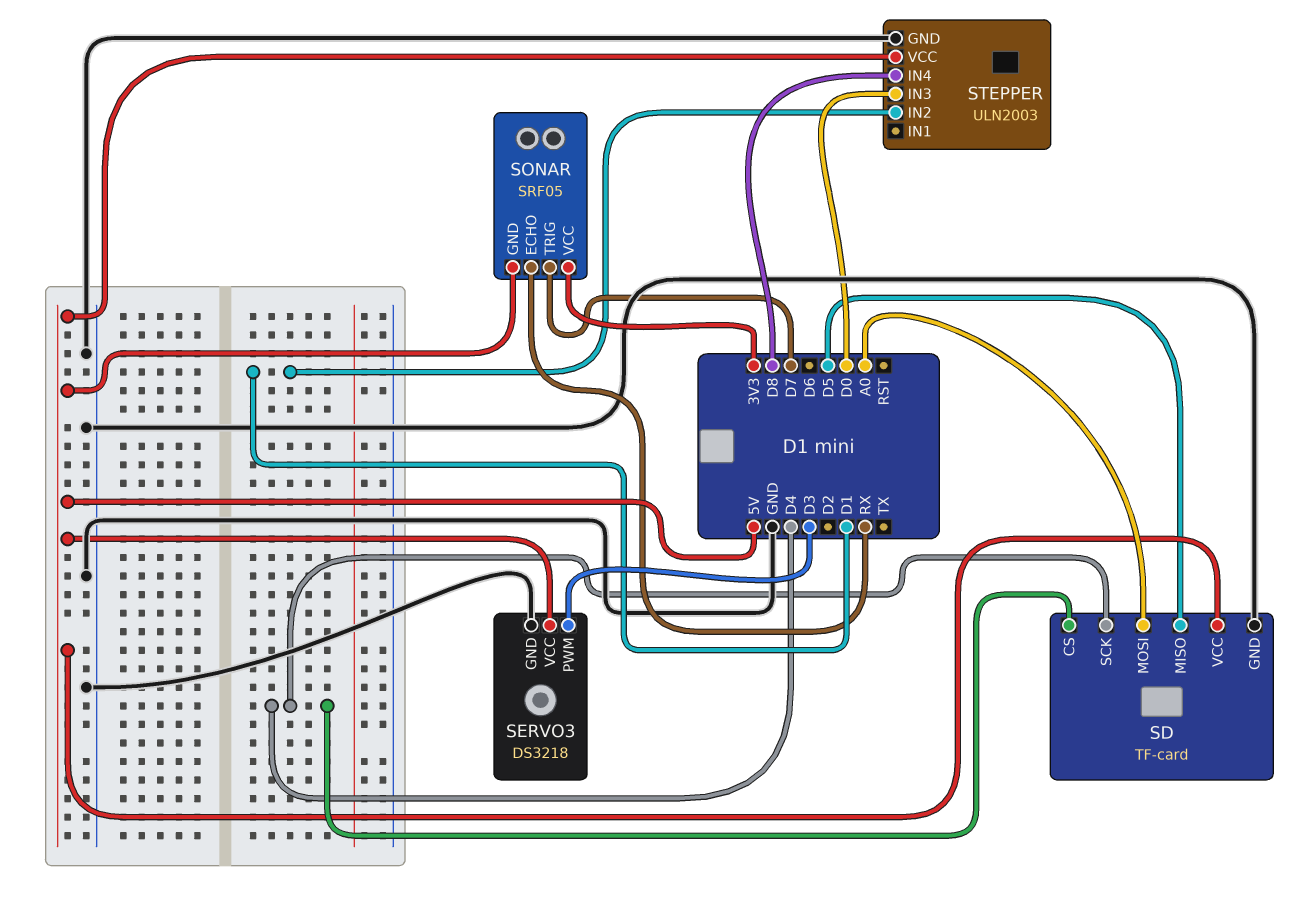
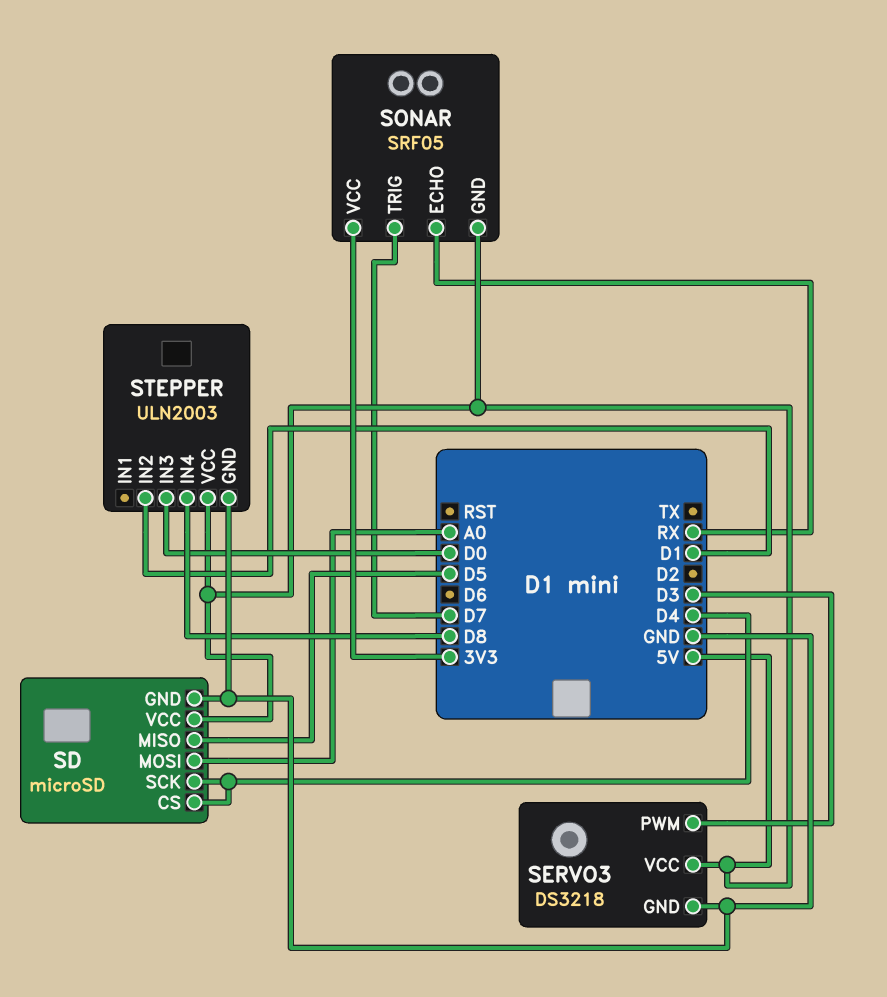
SD: TF-card -> microSD

